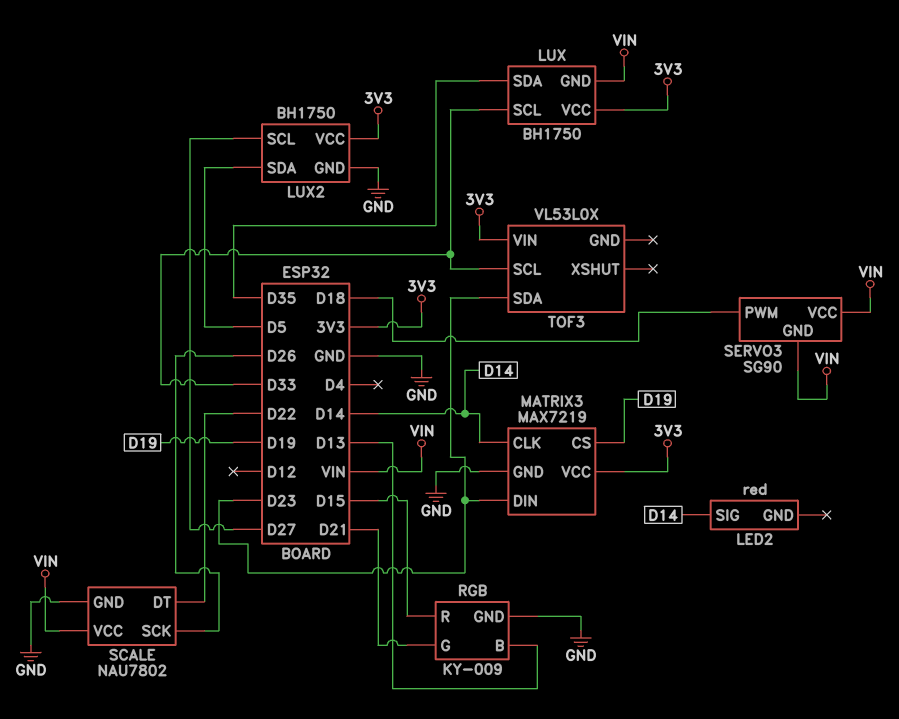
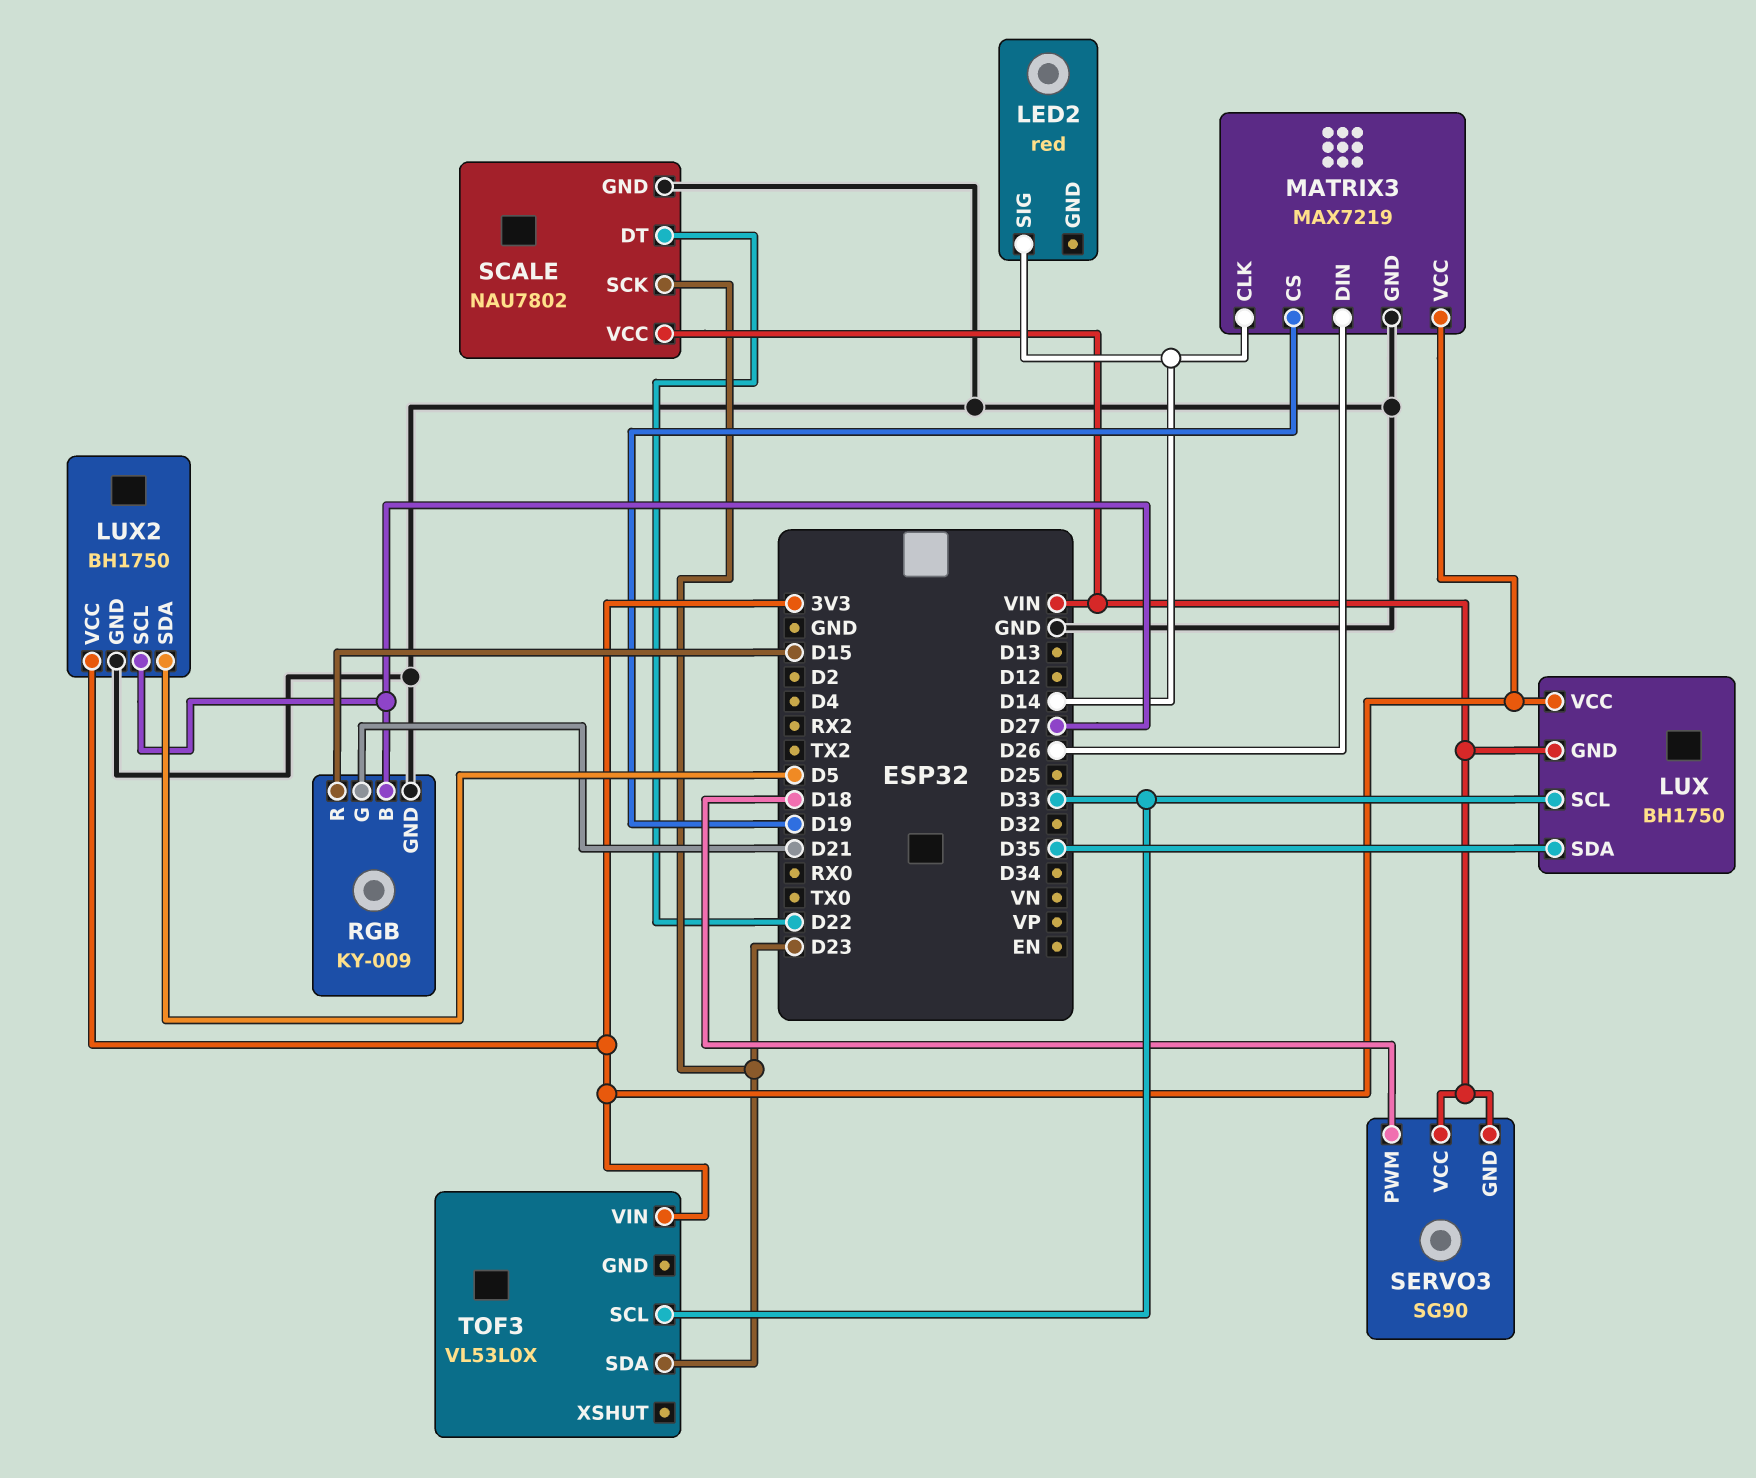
MATRIX3 pin DIN: D23 -> D26
RGB pin B: D13 -> D27
SCALE pin SCK: D26 -> D23

